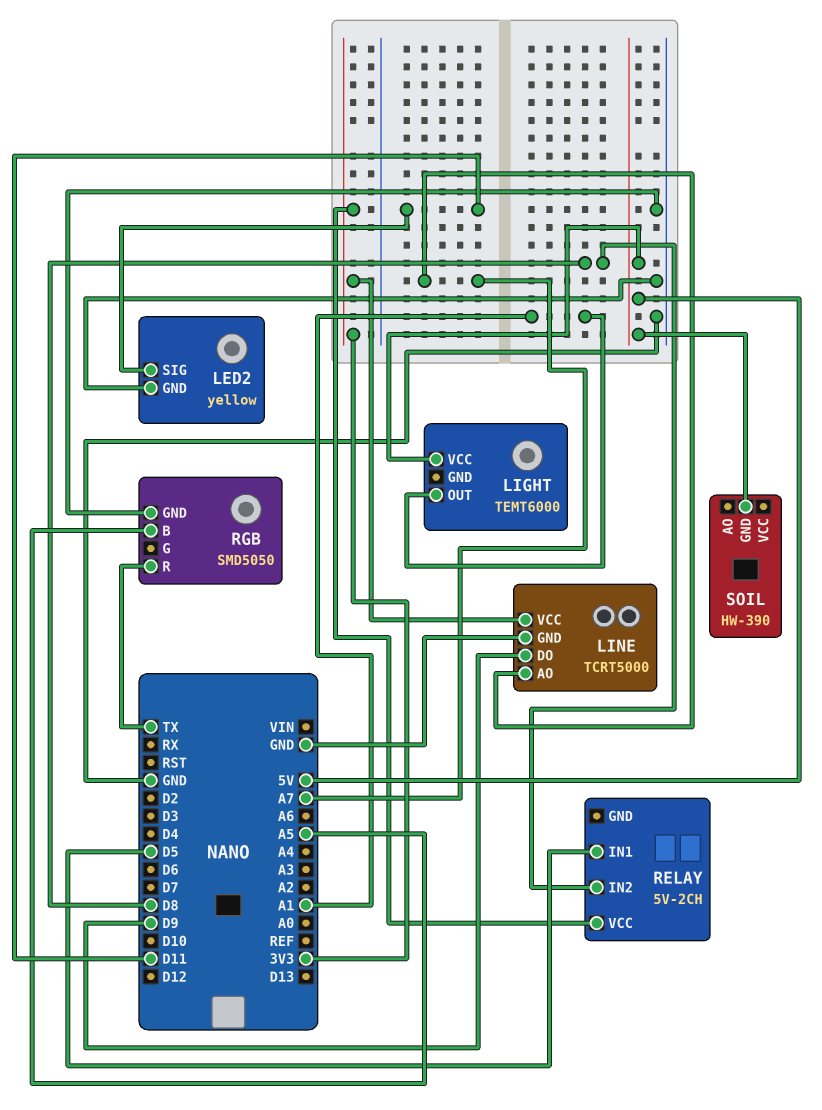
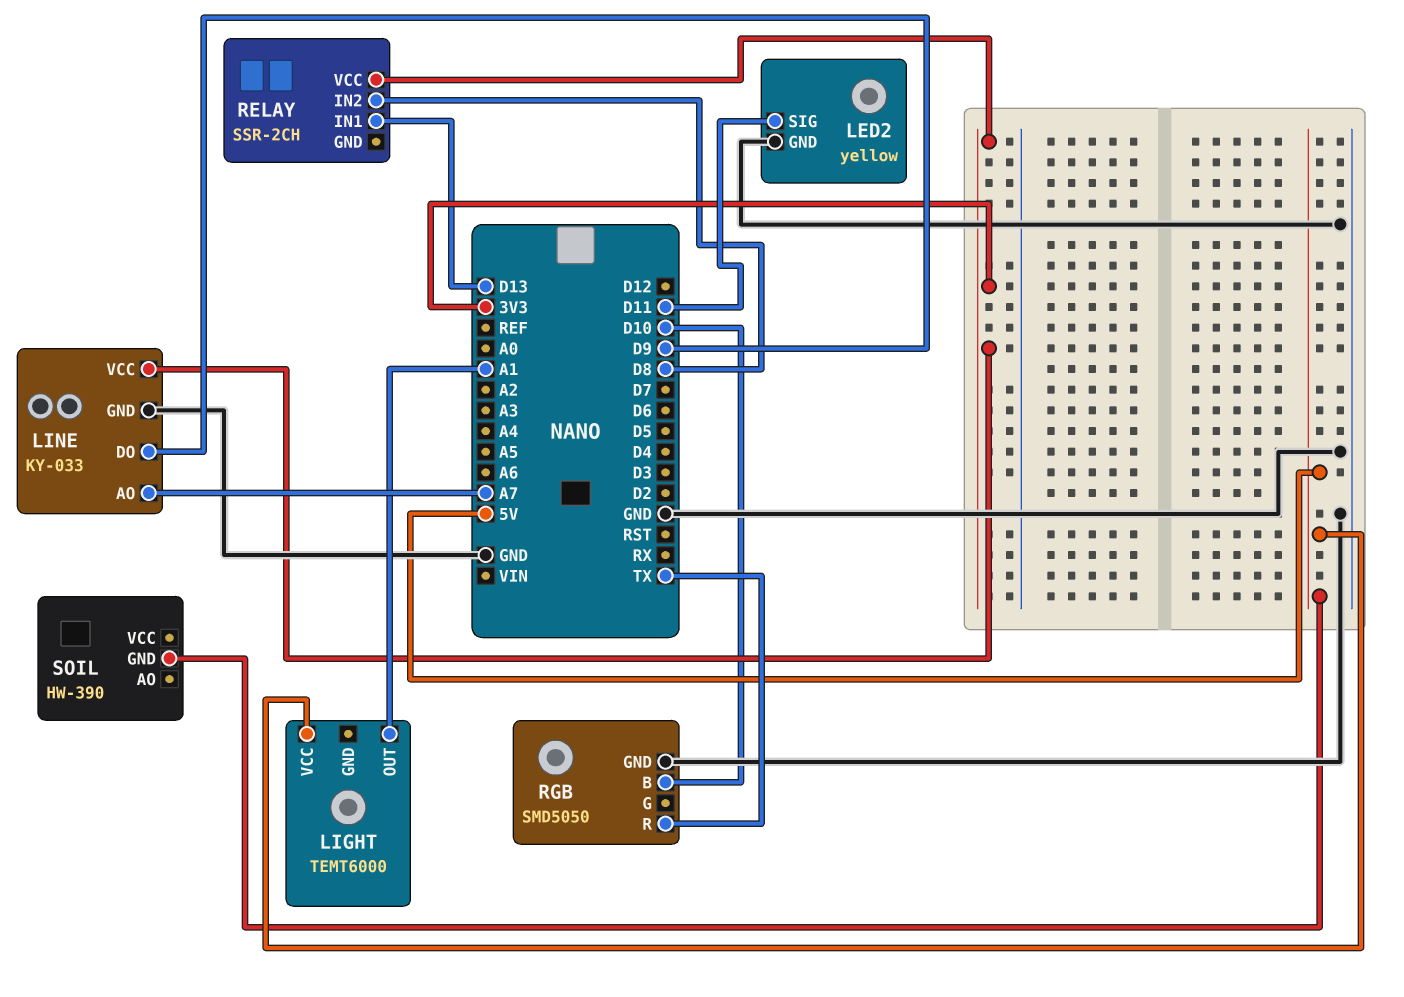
LINE: TCRT5000 -> KY-033
RELAY: 5V-2CH -> SSR-2CH
RELAY pin IN1: D5 -> D13
RGB pin B: A5 -> D10

